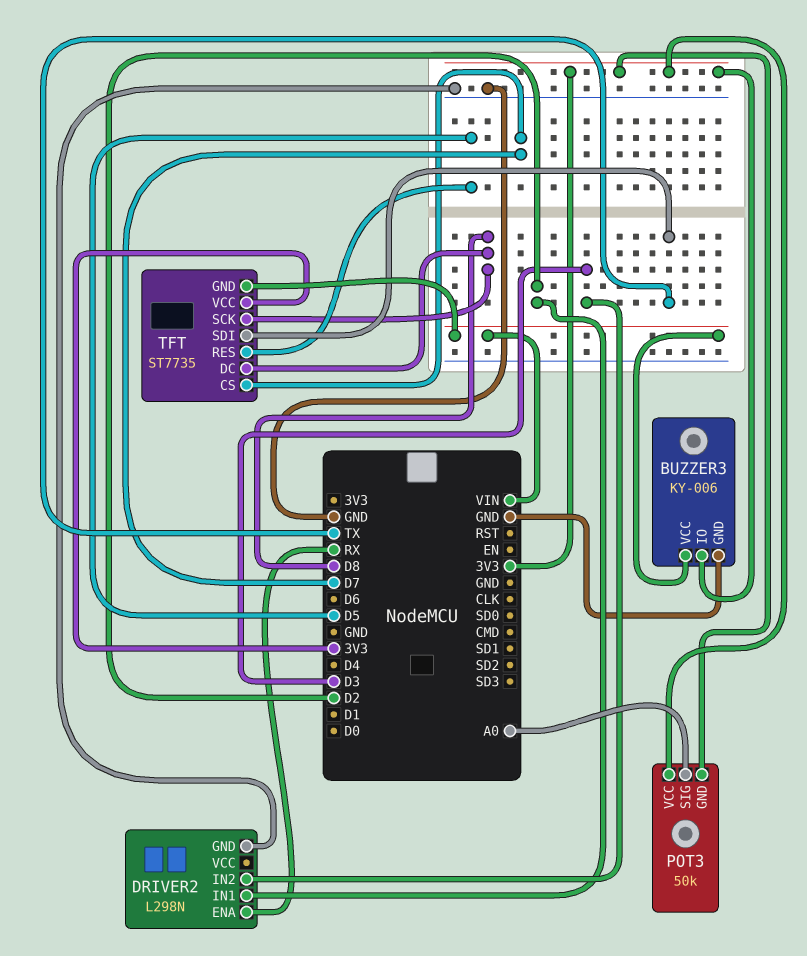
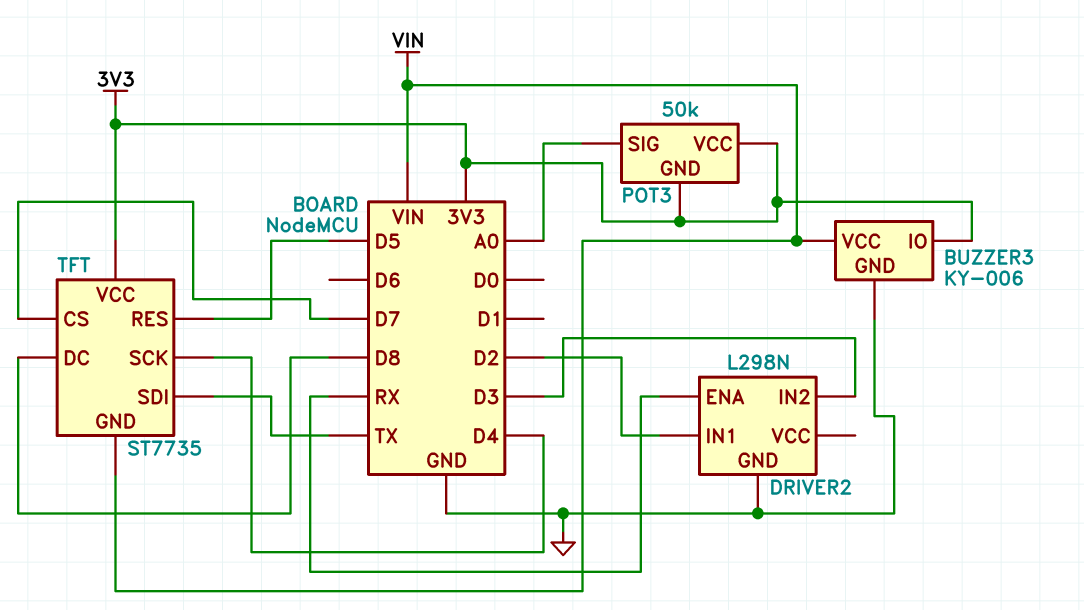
TFT pin SCK: D8 -> D4

